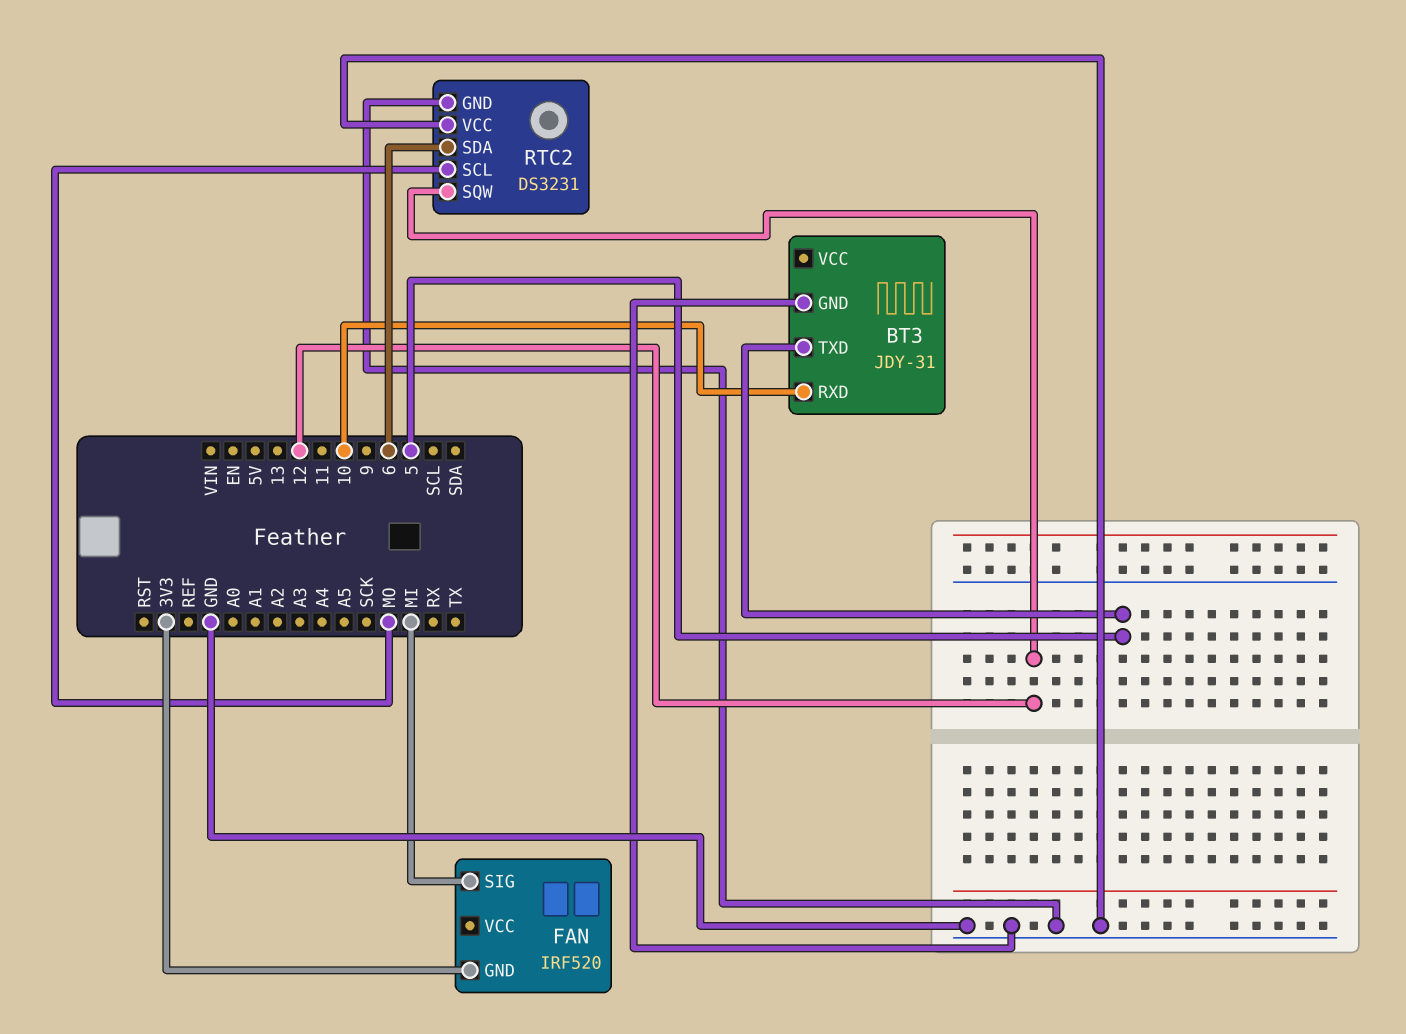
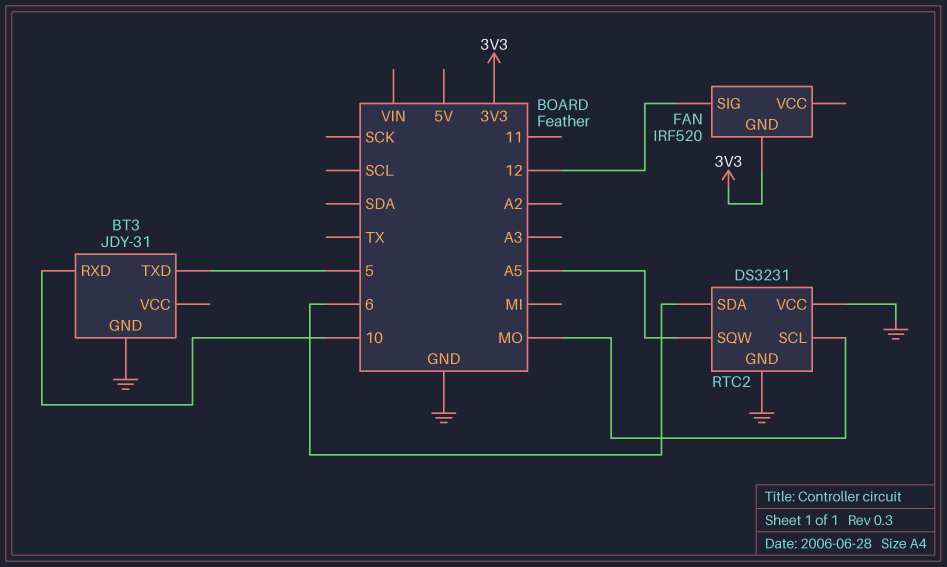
FAN pin SIG: MI -> 12
RTC2 pin SQW: 12 -> A5

